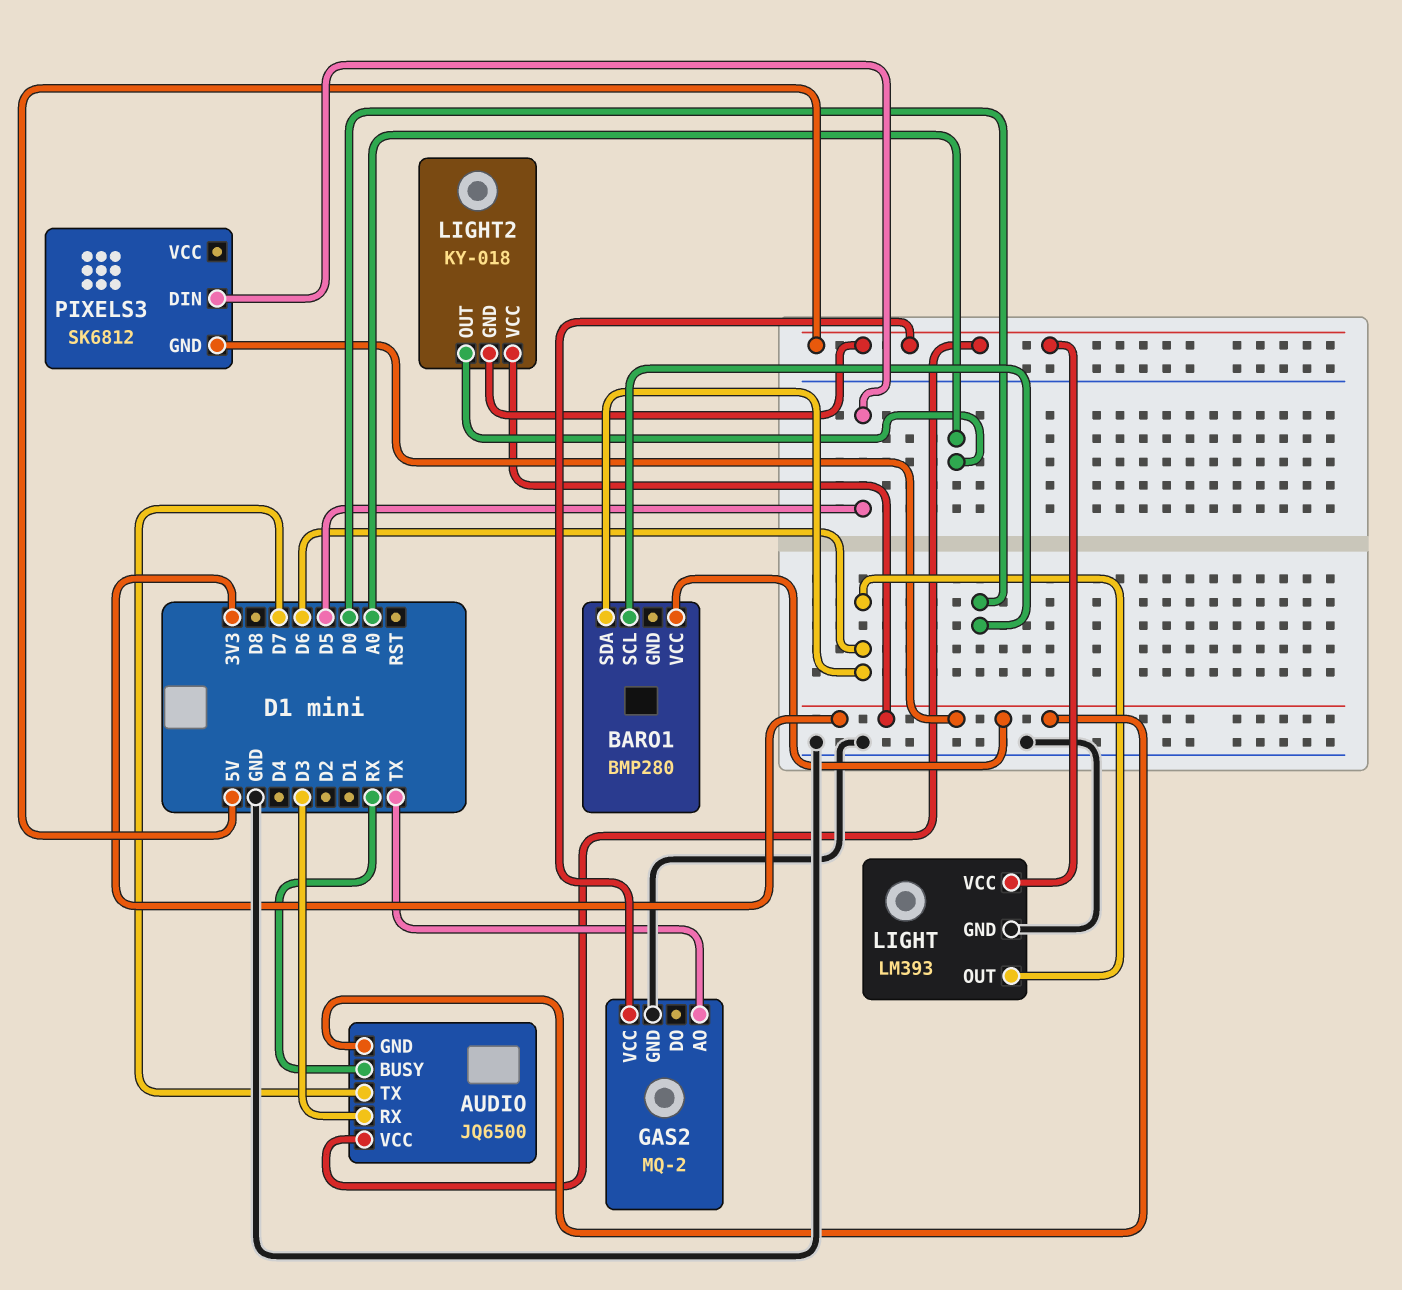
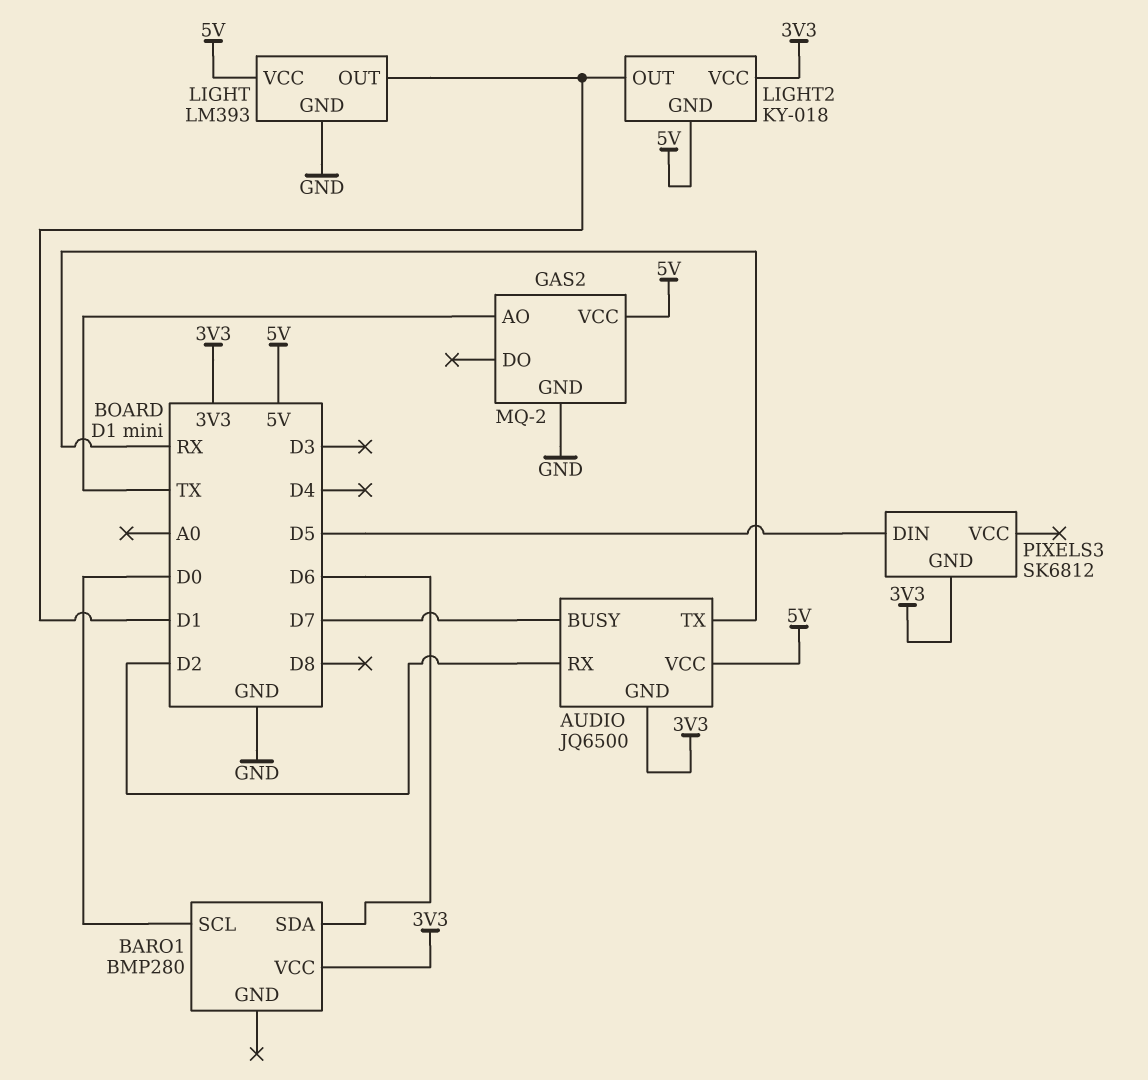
AUDIO pin BUSY: RX -> D7
AUDIO pin RX: D3 -> D2
AUDIO pin TX: D7 -> RX
LIGHT pin OUT: D6 -> D1
LIGHT2 pin OUT: A0 -> D1

